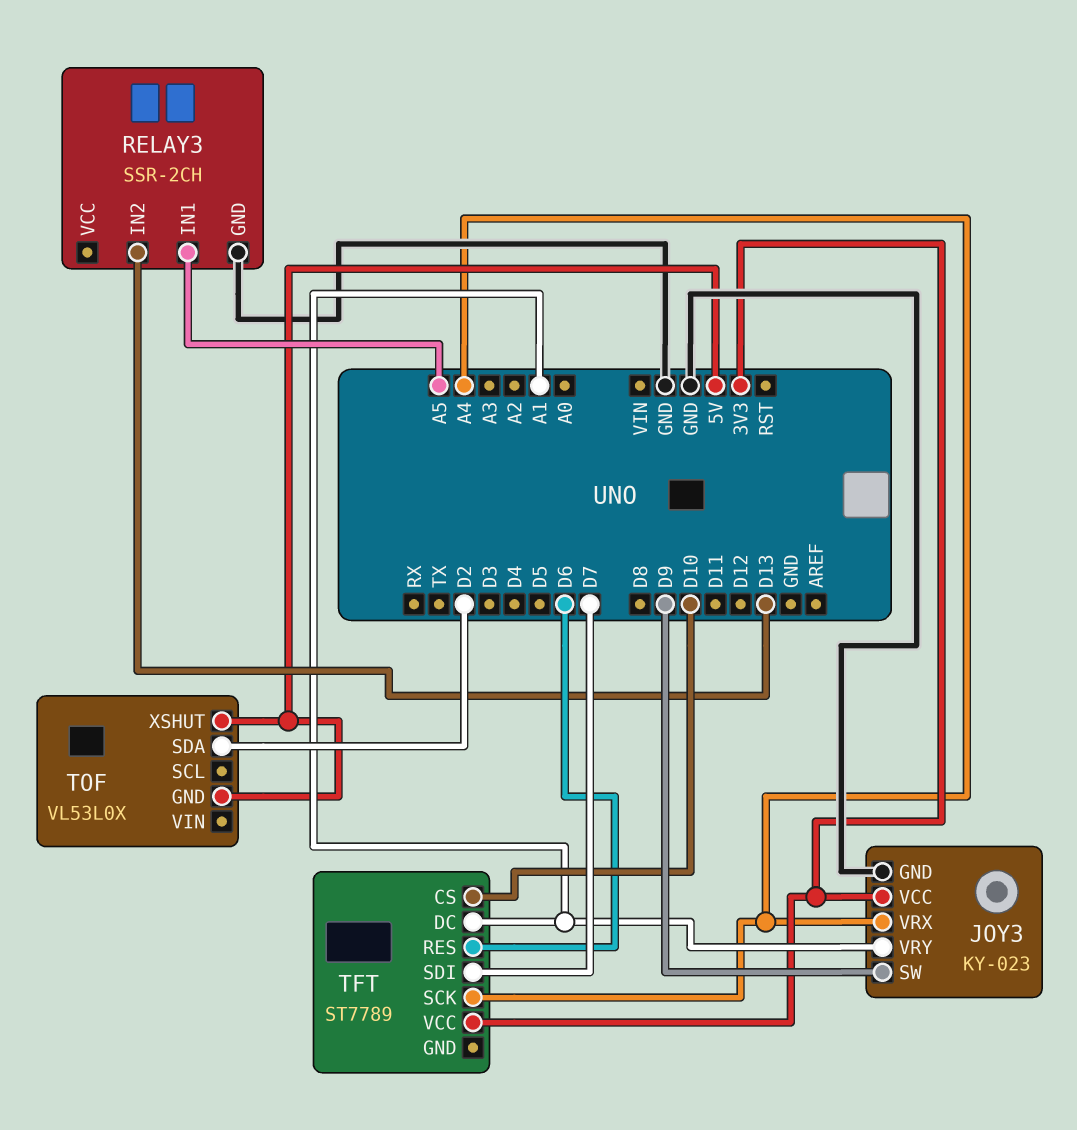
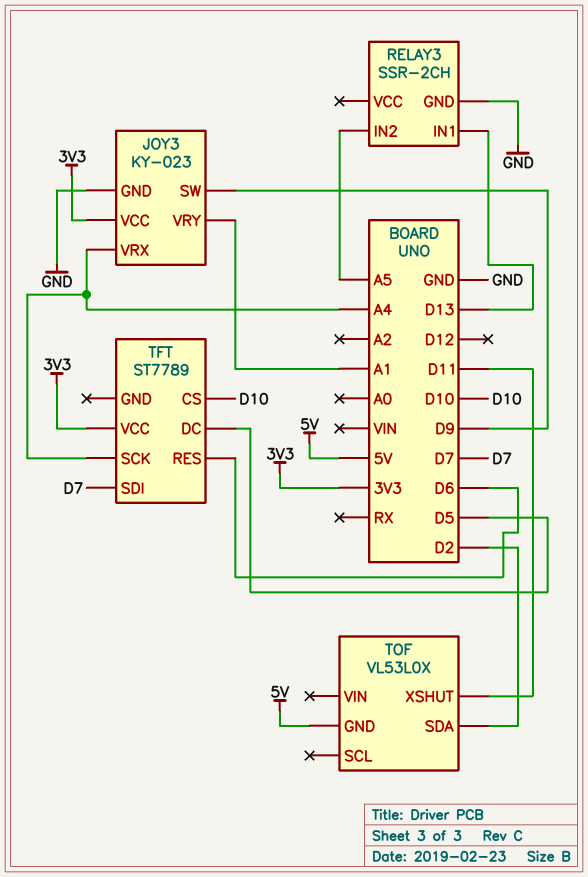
RELAY3 pin IN1: A5 -> D13
RELAY3 pin IN2: D13 -> A5
TFT pin DC: A1 -> D5
TOF pin XSHUT: 5V -> D11

